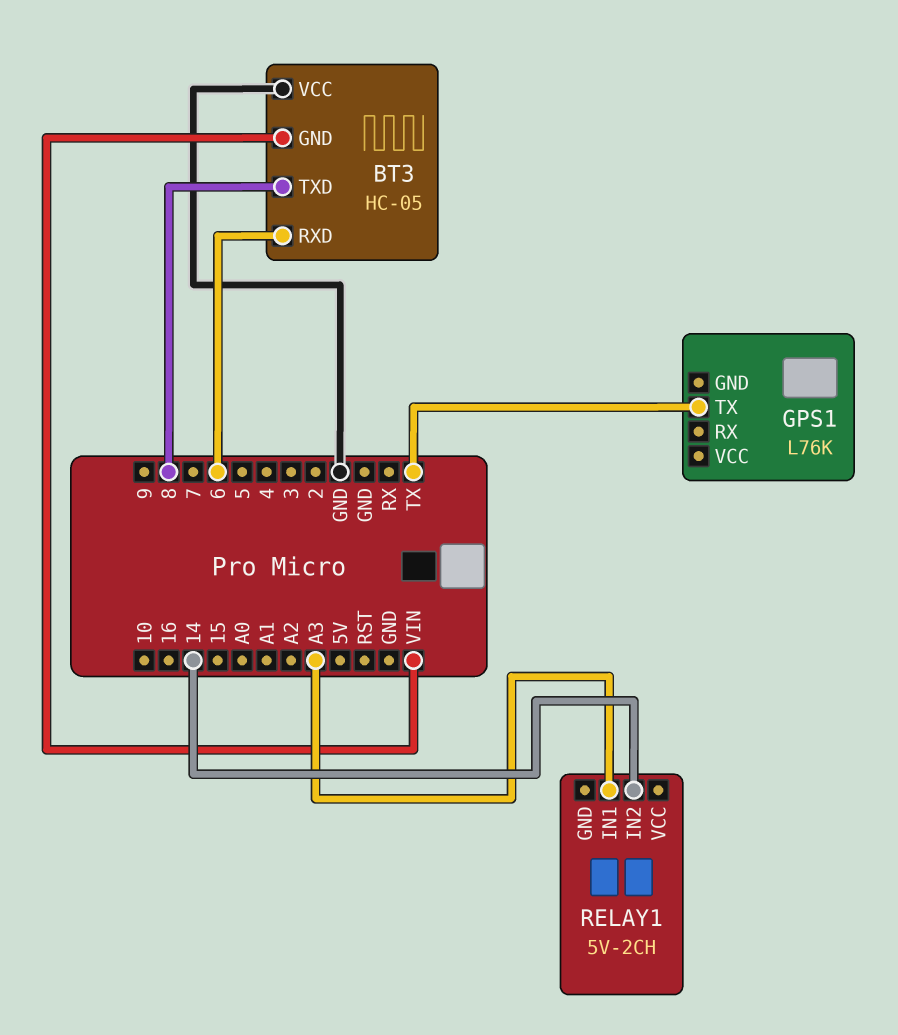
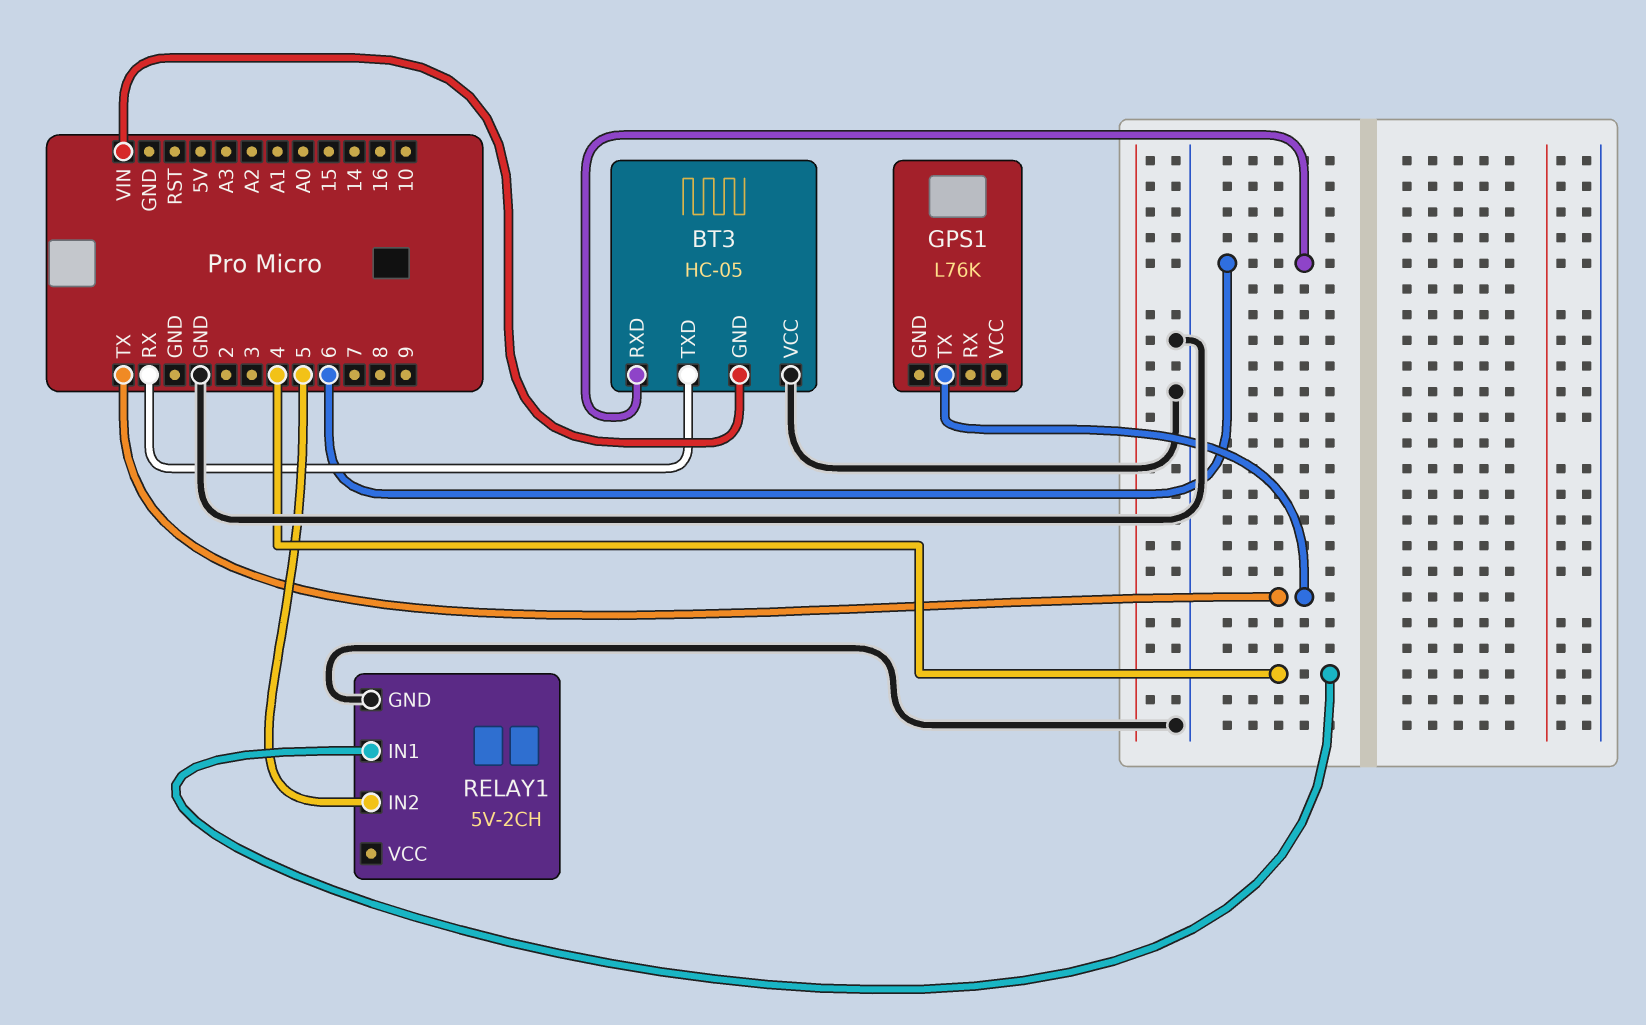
BT3 pin TXD: 8 -> RX
RELAY1 pin GND: none -> GND
RELAY1 pin IN1: A3 -> 4
RELAY1 pin IN2: 14 -> 5

